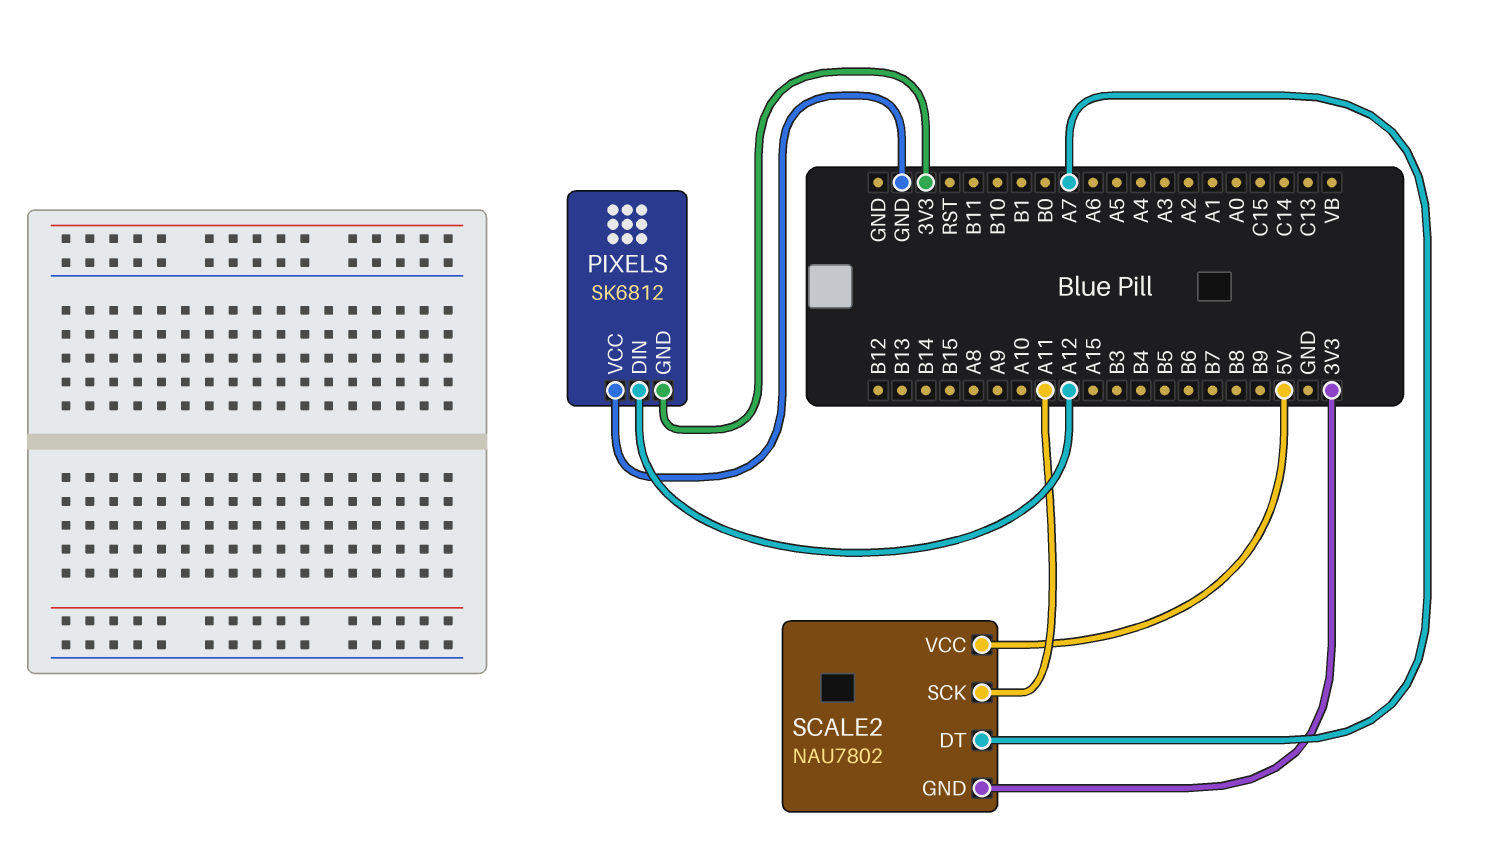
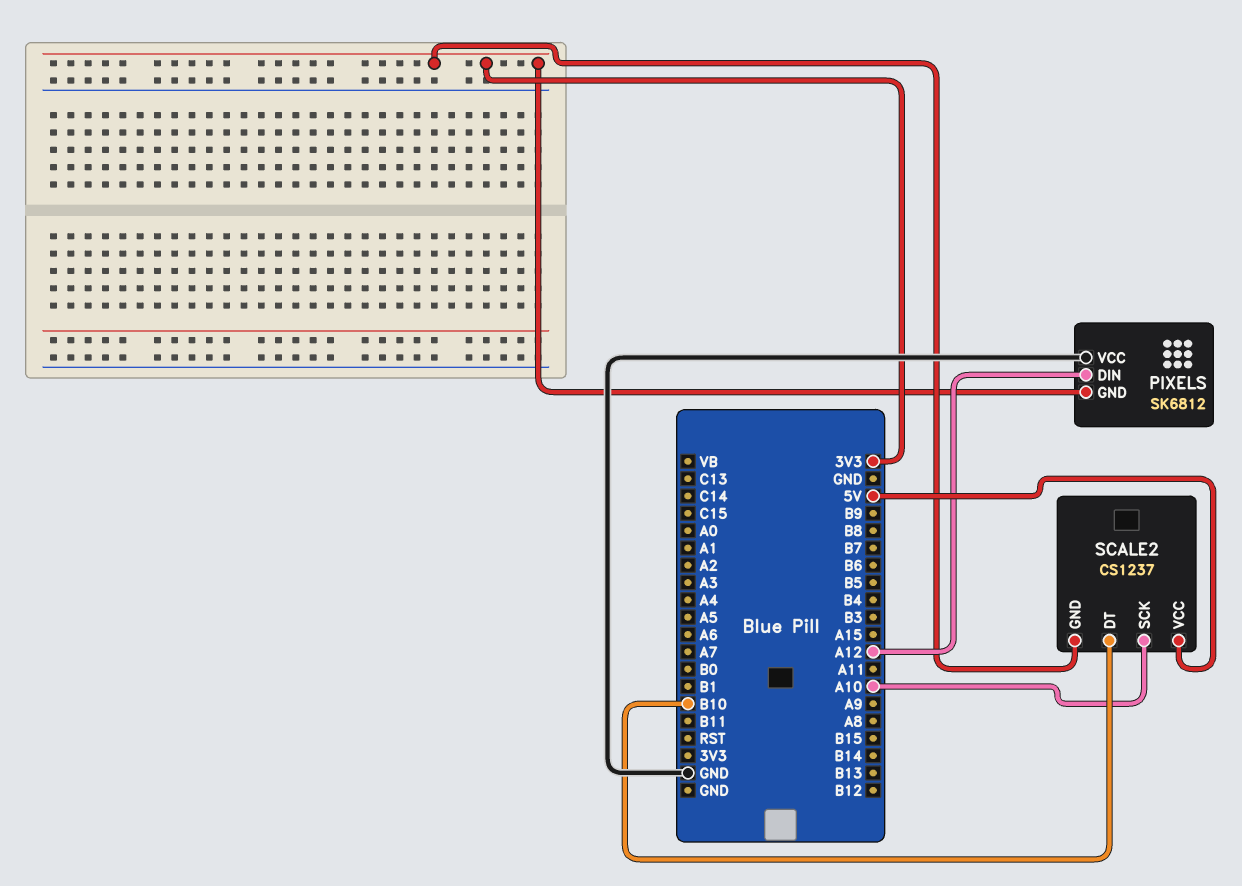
SCALE2: NAU7802 -> CS1237
SCALE2 pin DT: A7 -> B10
SCALE2 pin SCK: A11 -> A10

